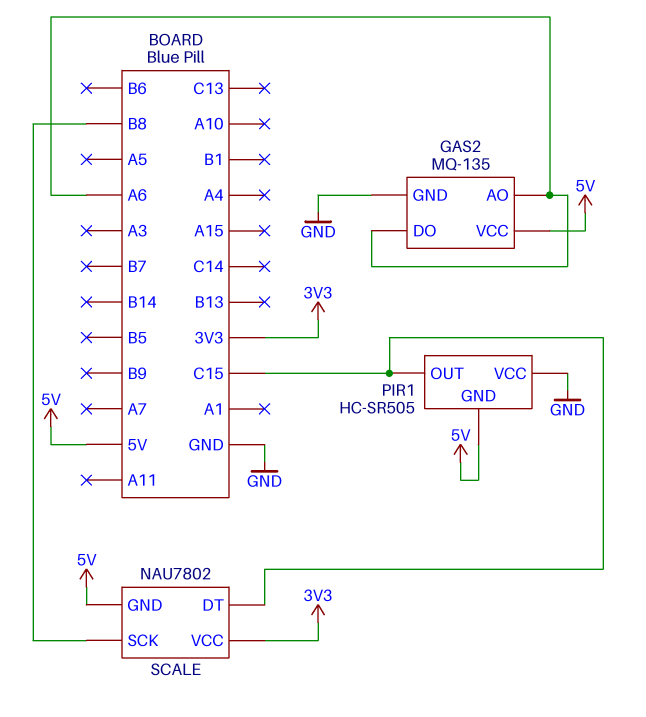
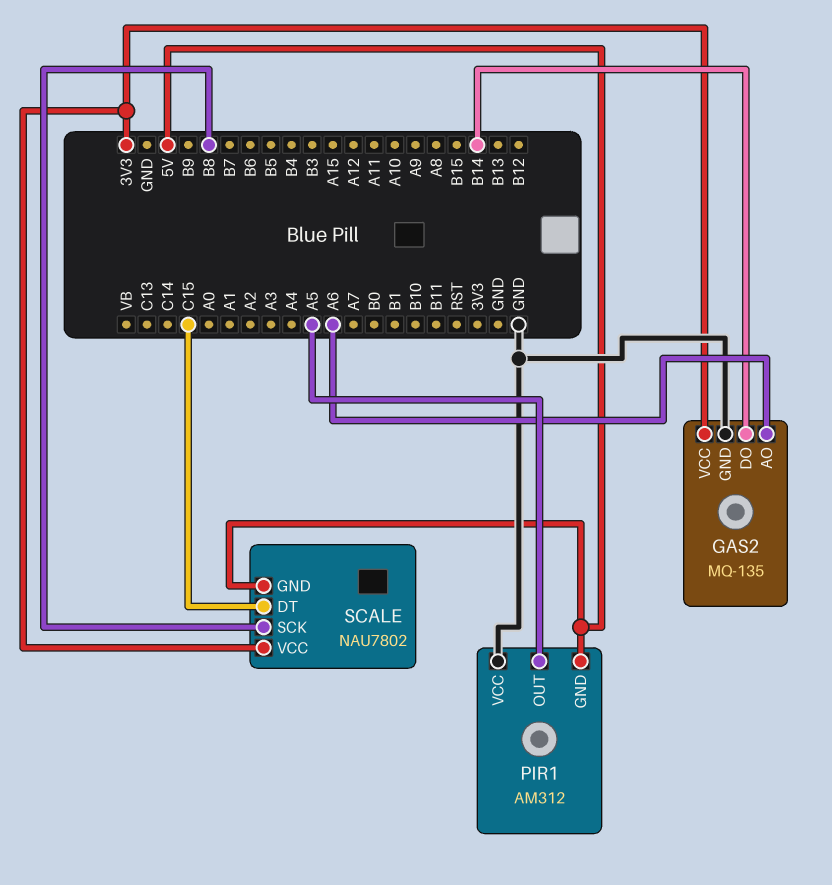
GAS2 pin DO: A6 -> B14
GAS2 pin VCC: 5V -> 3V3
PIR1: HC-SR505 -> AM312
PIR1 pin OUT: C15 -> A5

